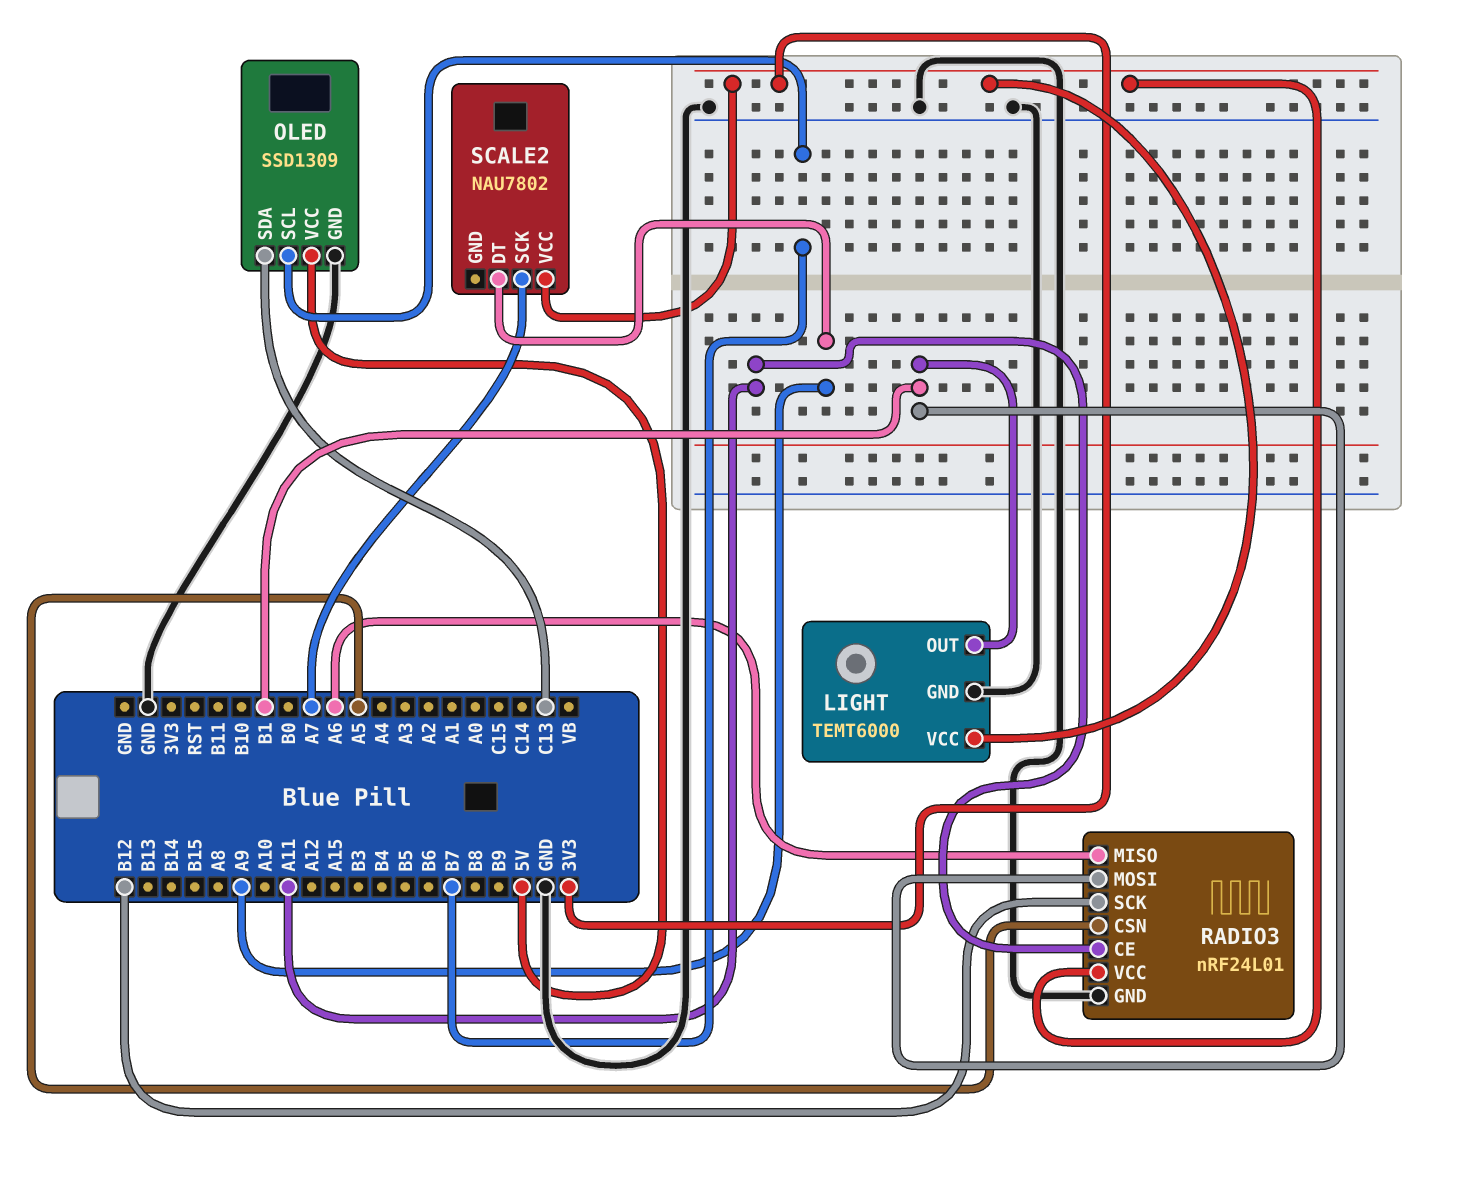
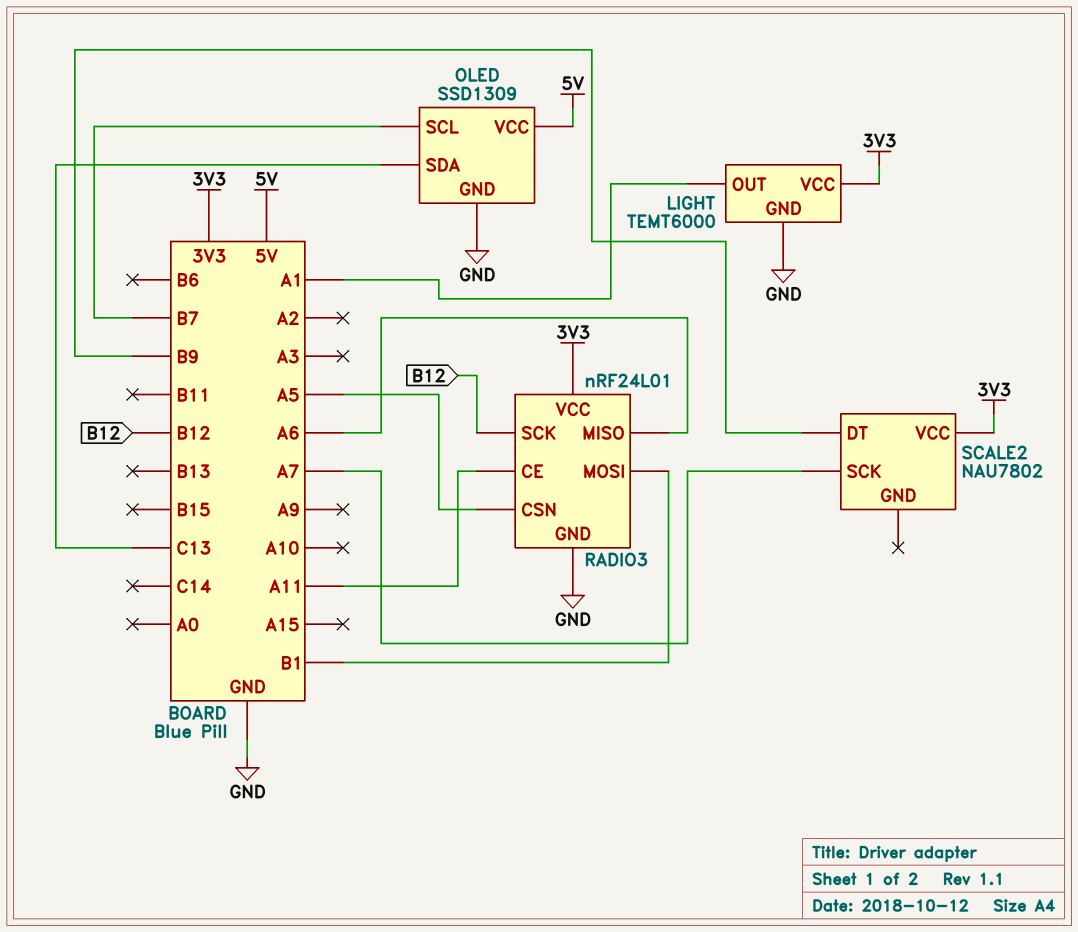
LIGHT pin OUT: B1 -> A1
SCALE2 pin DT: A9 -> B9

